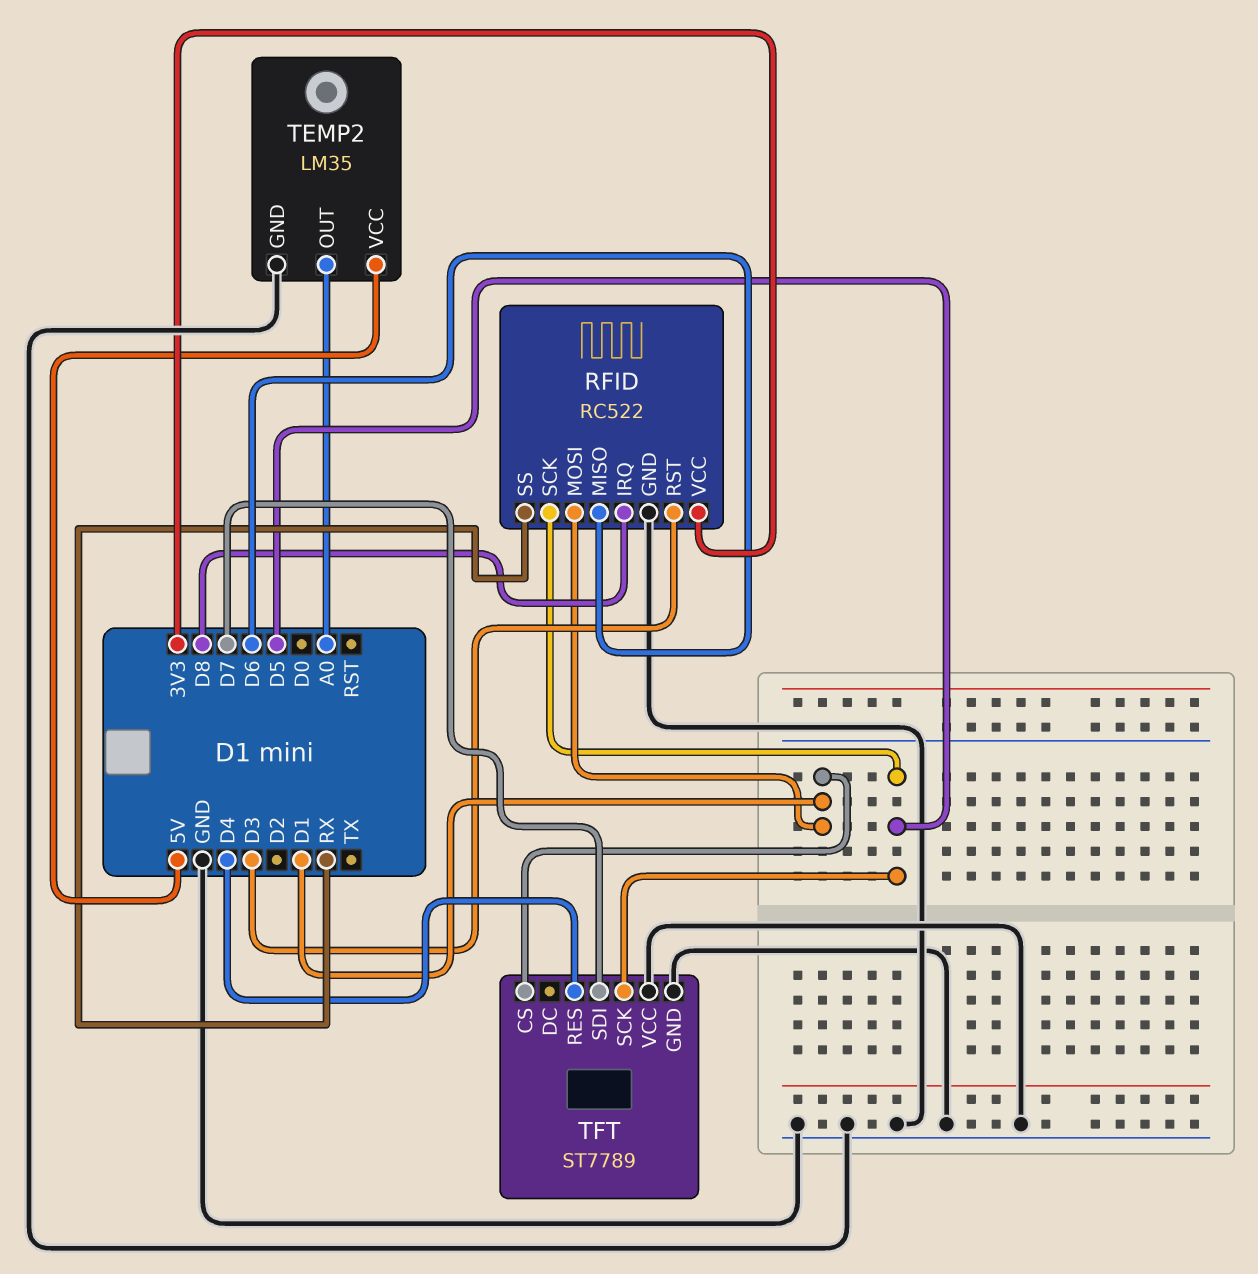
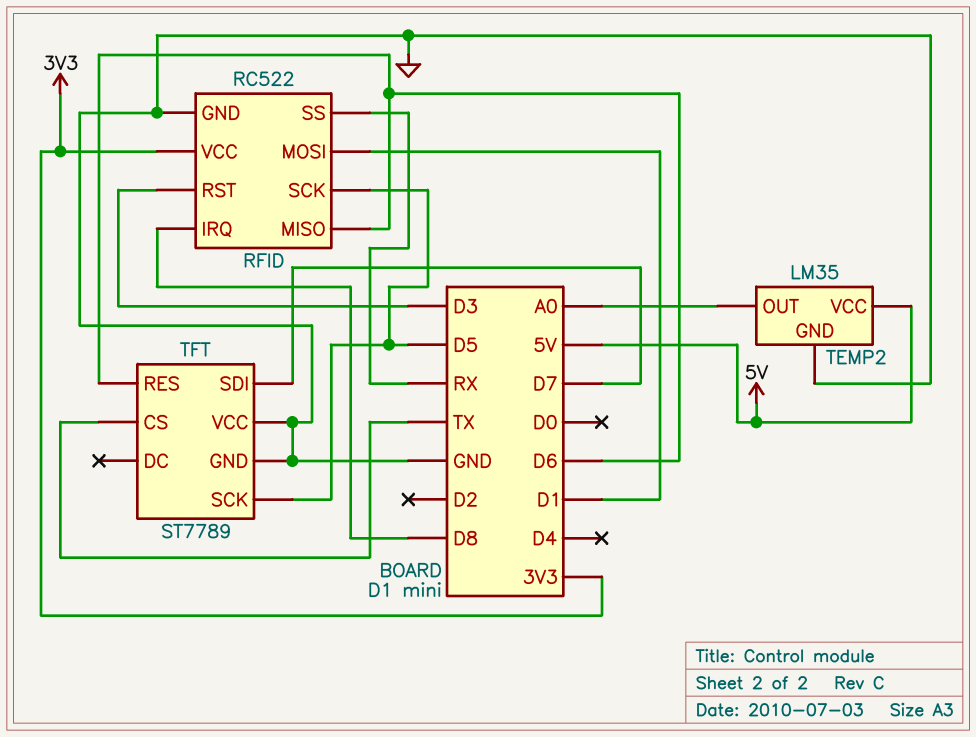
TFT pin CS: D1 -> TX
TFT pin RES: D4 -> D6

